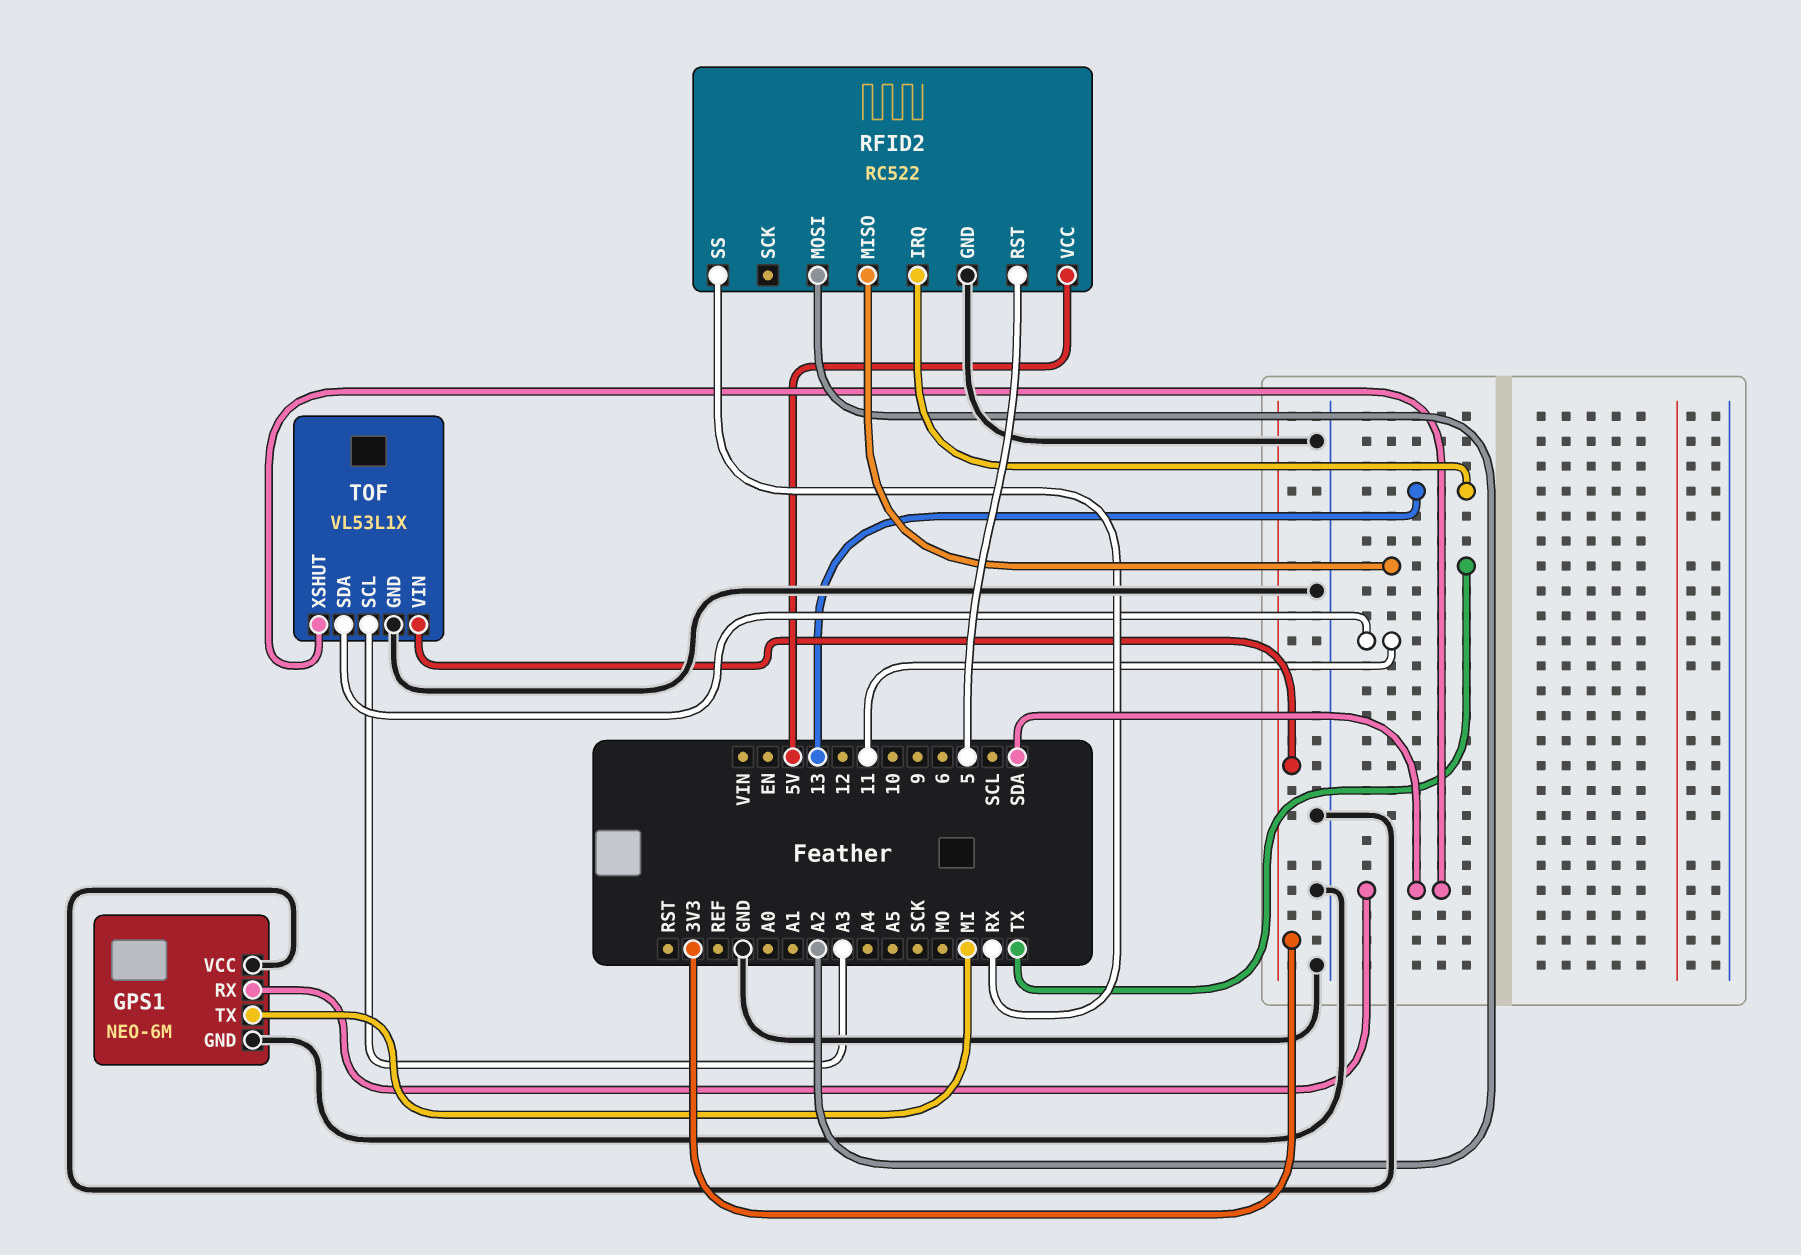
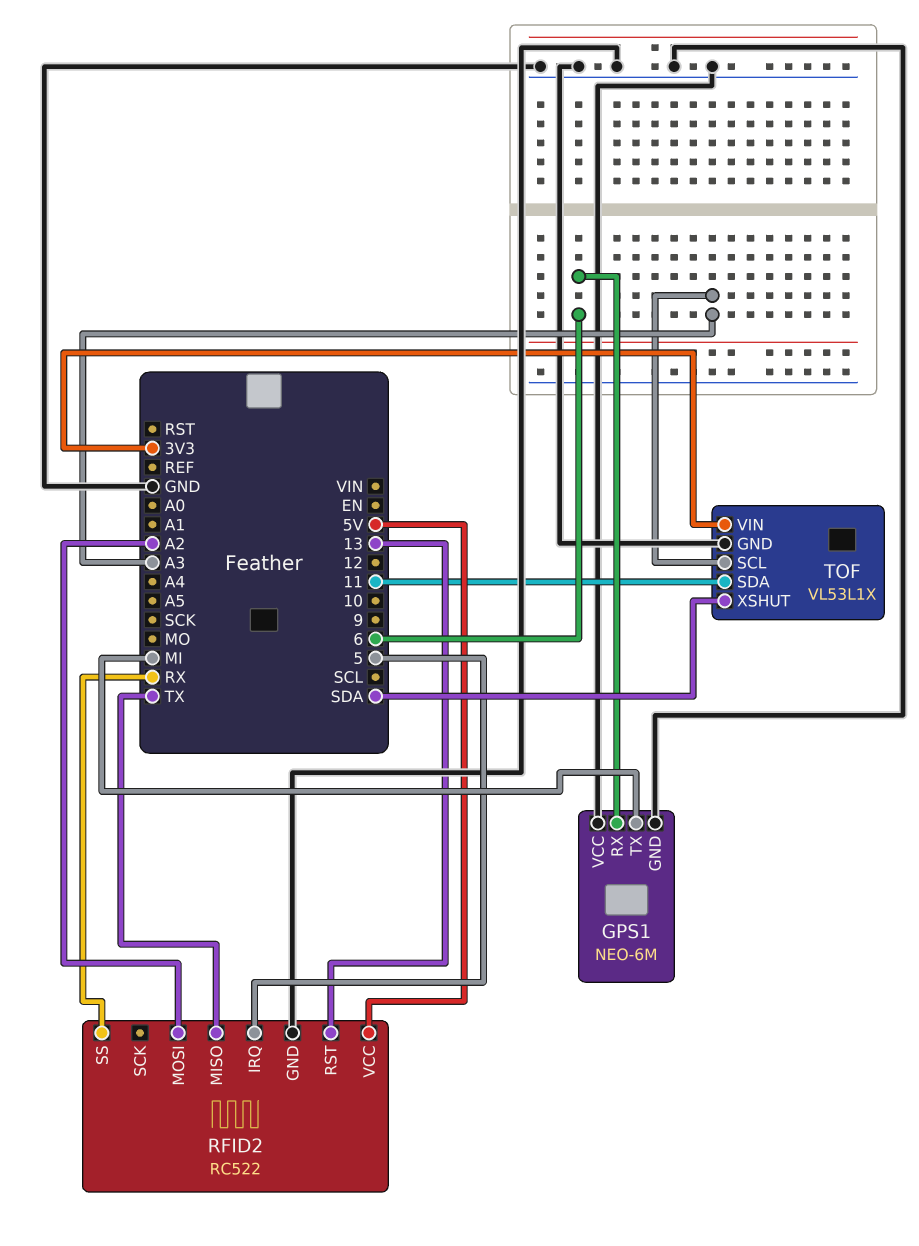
GPS1 pin RX: SDA -> 6
RFID2 pin IRQ: 13 -> 5
RFID2 pin RST: 5 -> 13

